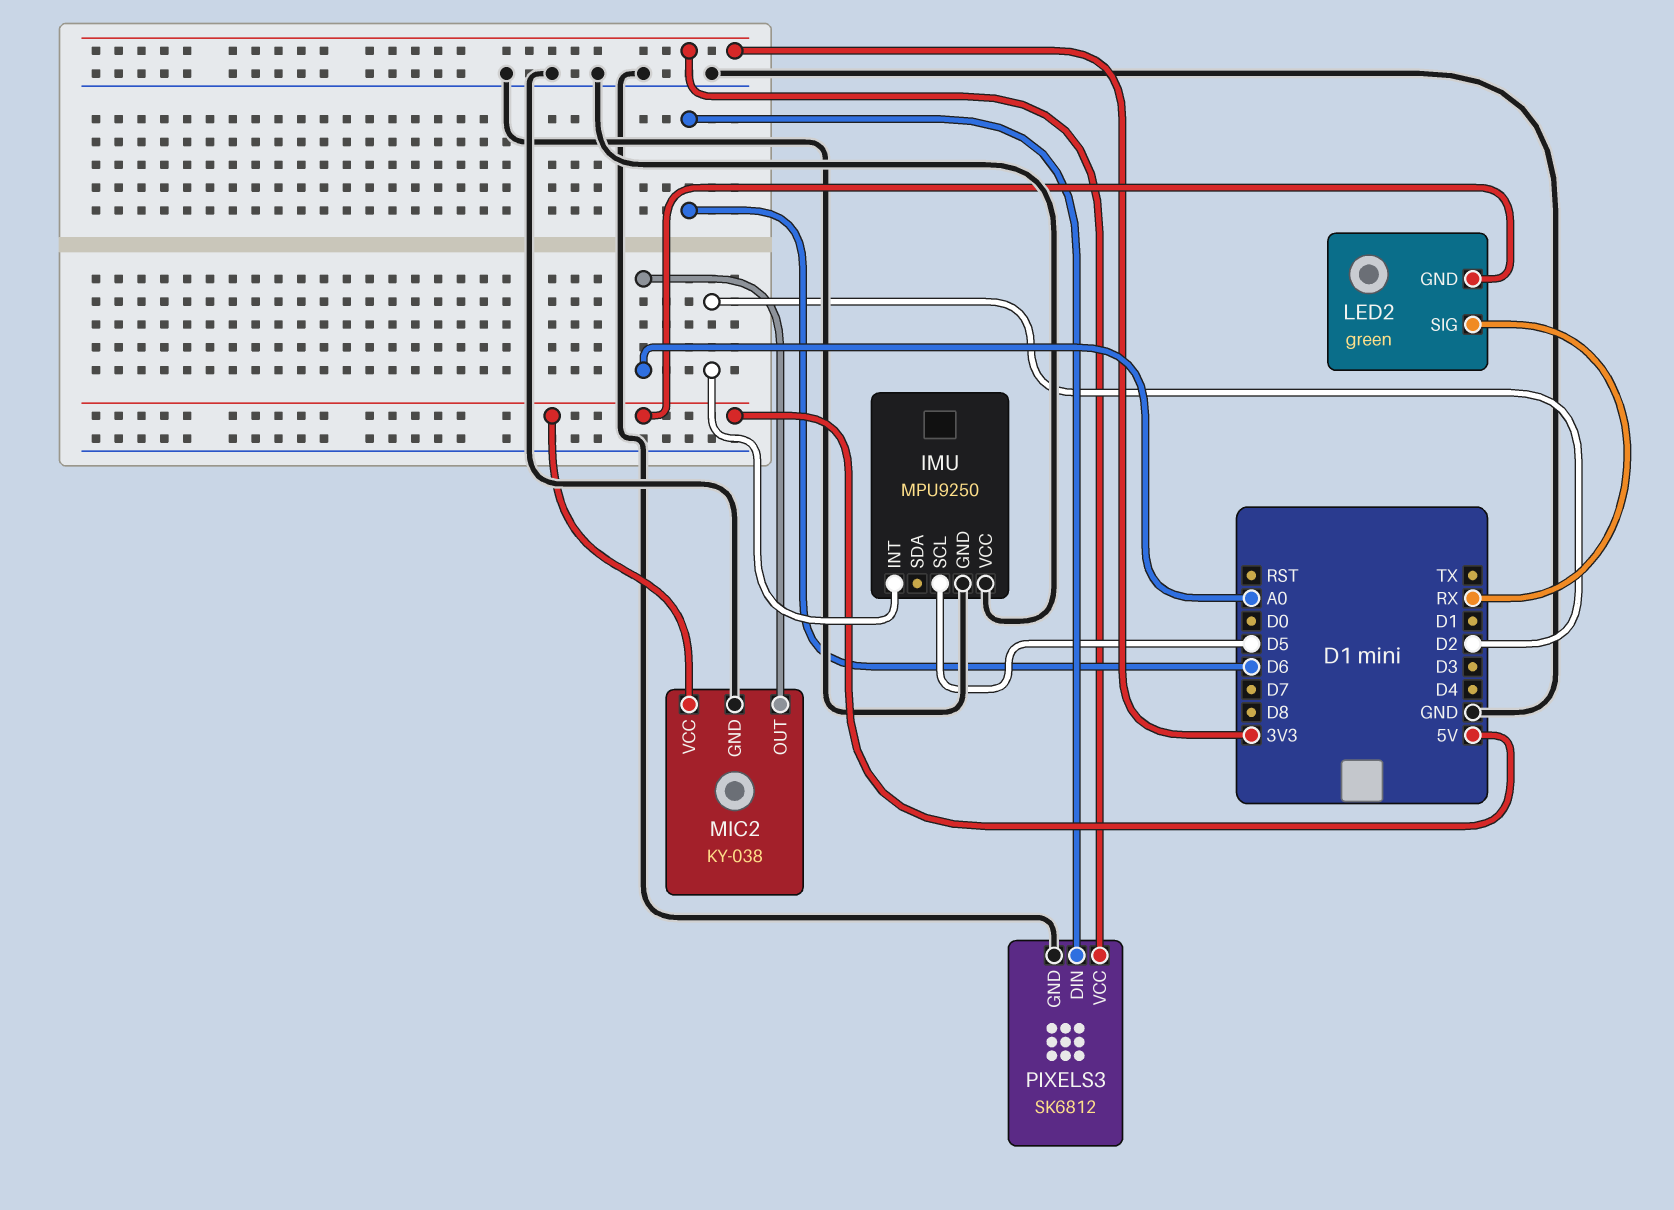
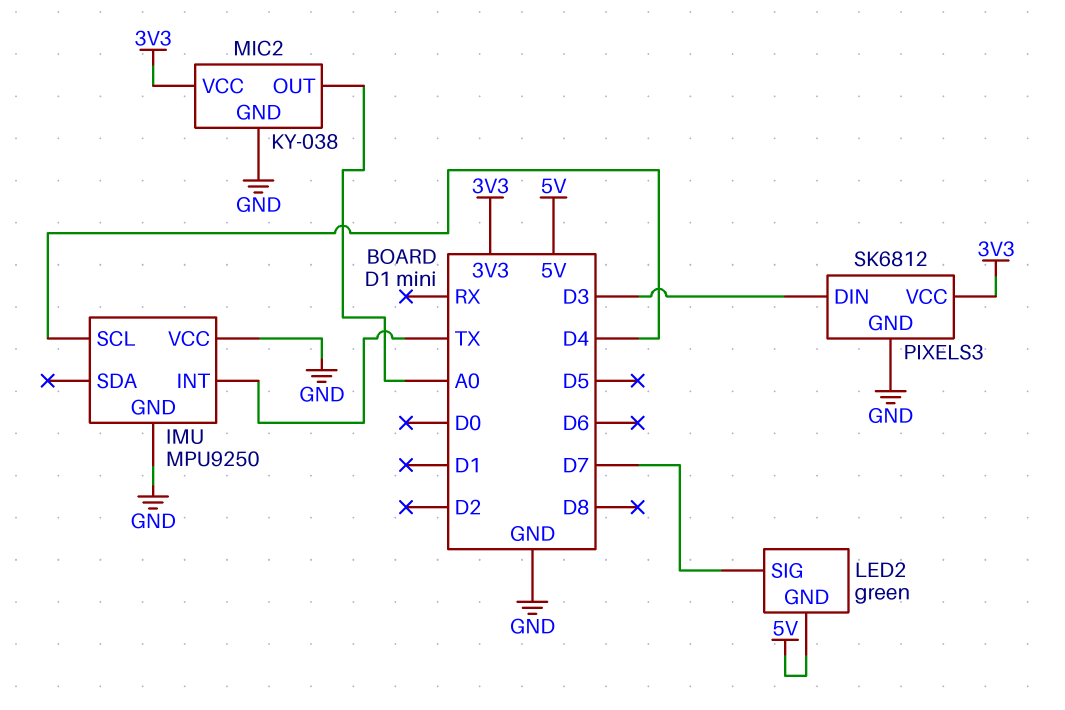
IMU pin INT: D2 -> TX
IMU pin SCL: D5 -> D4
LED2 pin SIG: RX -> D7
MIC2 pin VCC: 5V -> 3V3
PIXELS3 pin DIN: D6 -> D3

